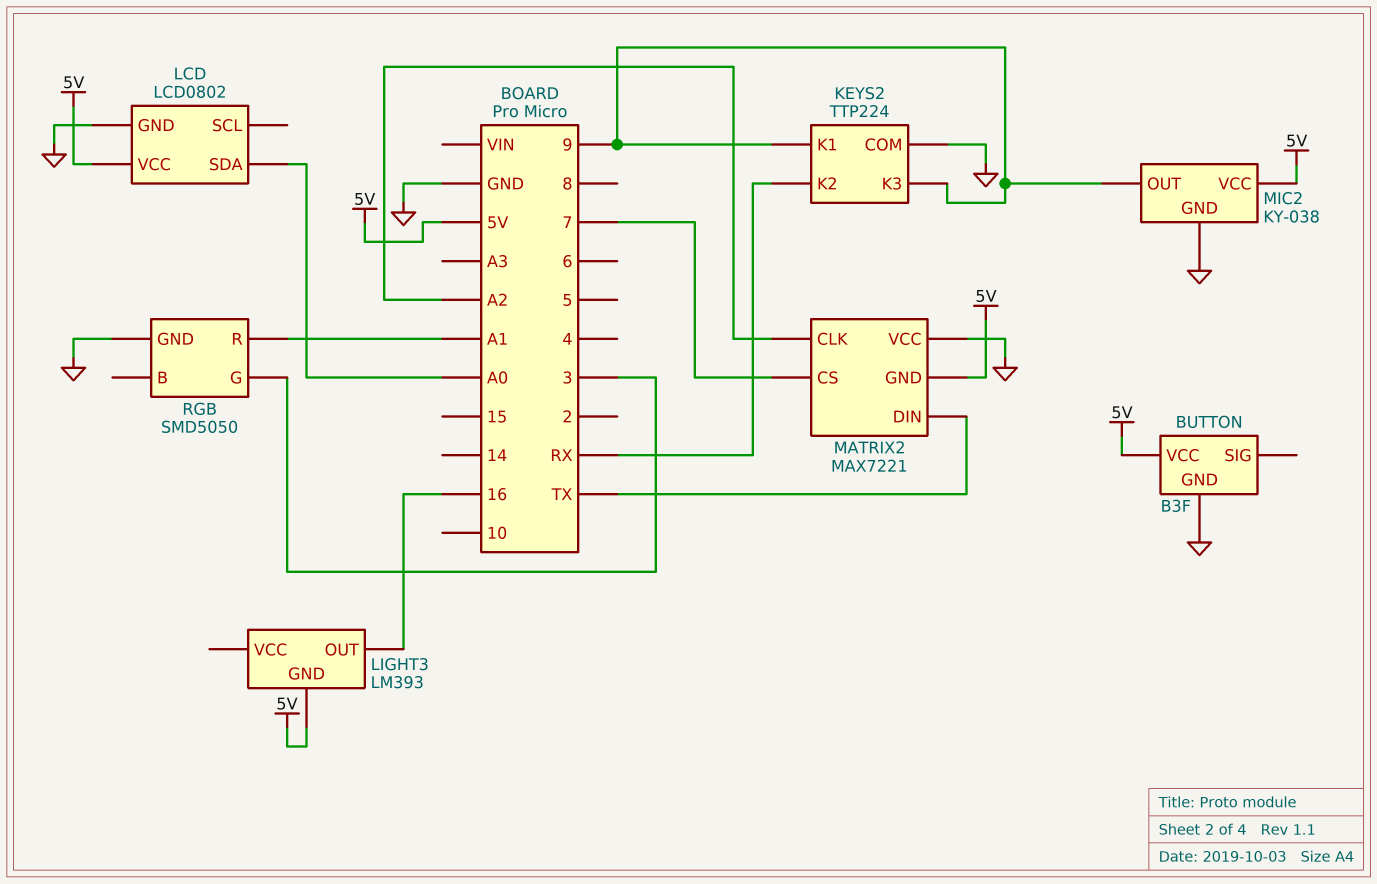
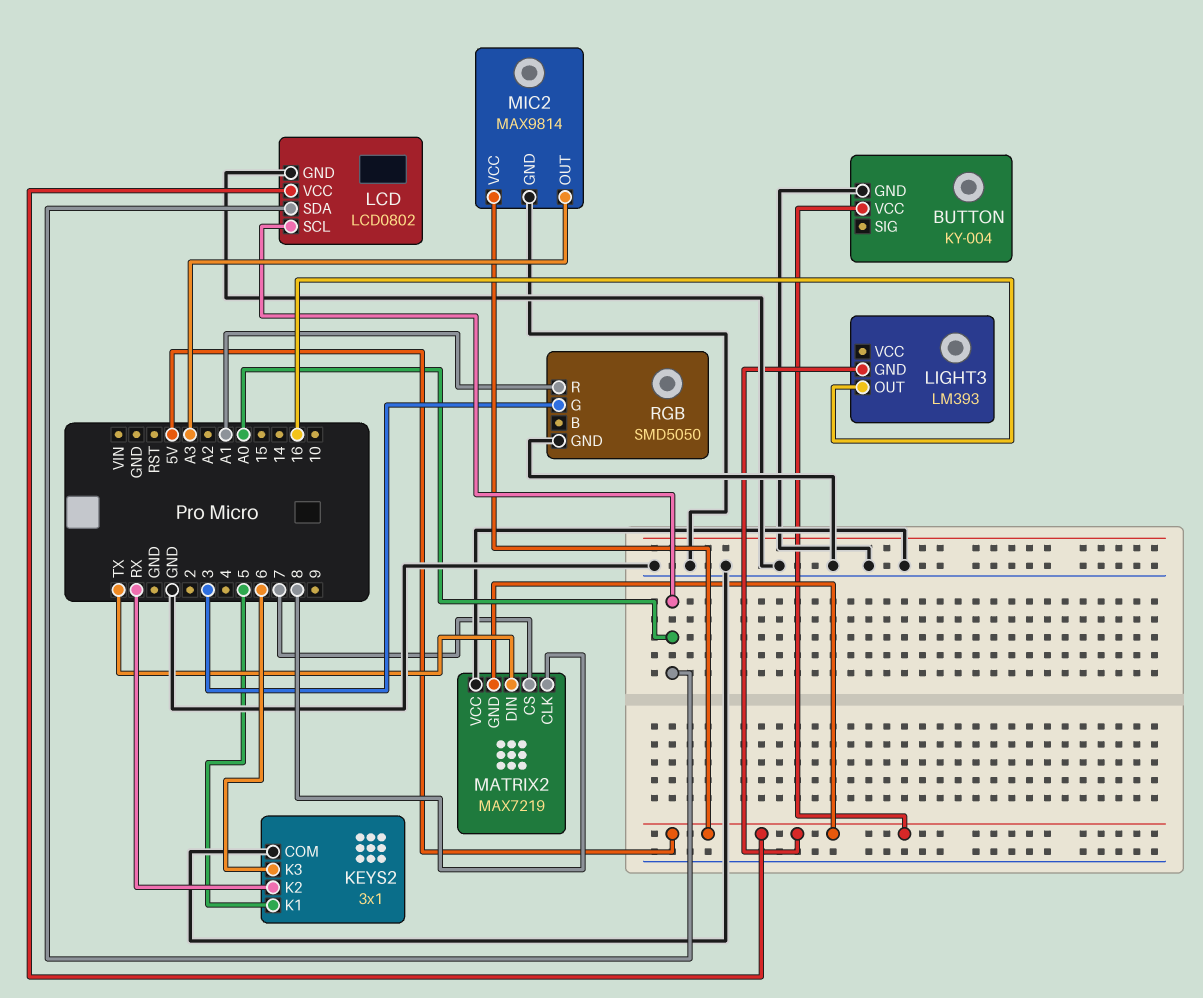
BUTTON: B3F -> KY-004
KEYS2: TTP224 -> 3x1
KEYS2 pin K1: 9 -> 5
KEYS2 pin K3: 9 -> 6
LCD pin SCL: none -> A0
MATRIX2: MAX7221 -> MAX7219
MATRIX2 pin CLK: A2 -> 8
MIC2: KY-038 -> MAX9814
MIC2 pin OUT: 9 -> A3

